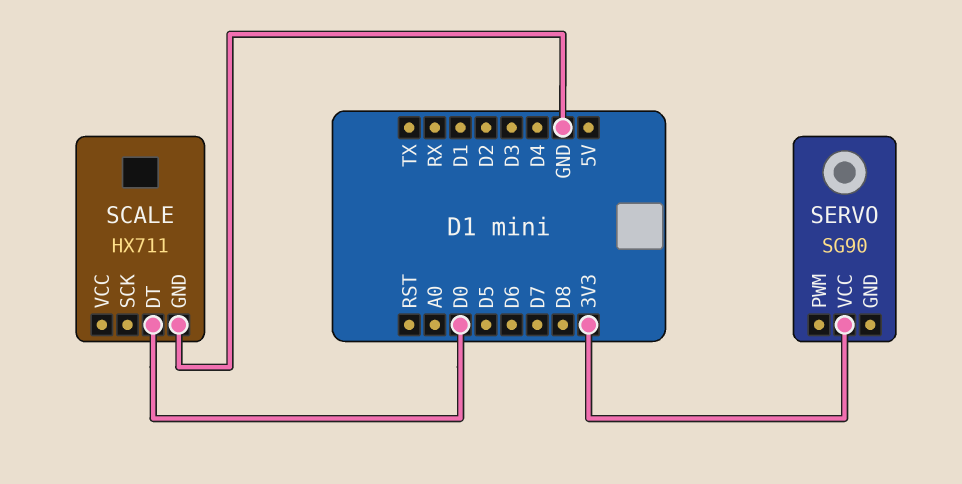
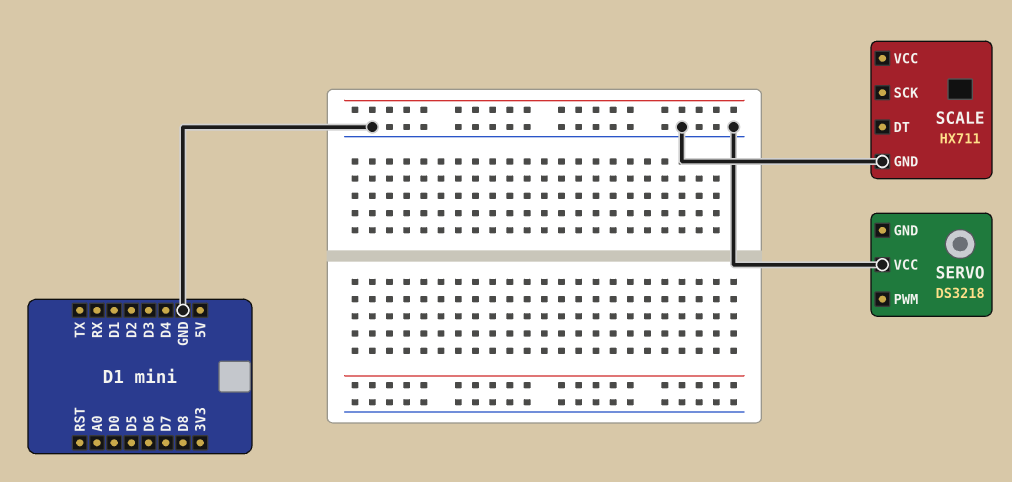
SCALE pin DT: D0 -> none
SERVO: SG90 -> DS3218
SERVO pin VCC: 3V3 -> GND

